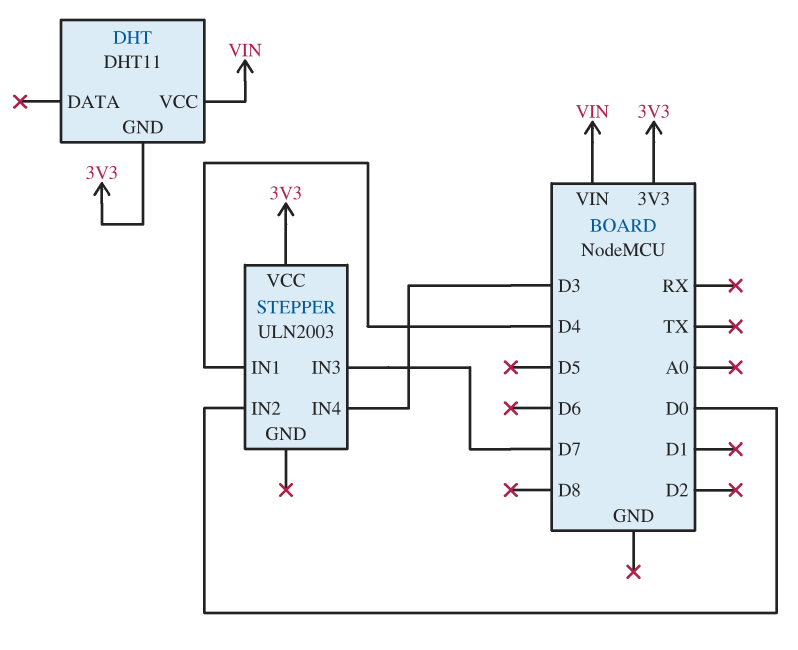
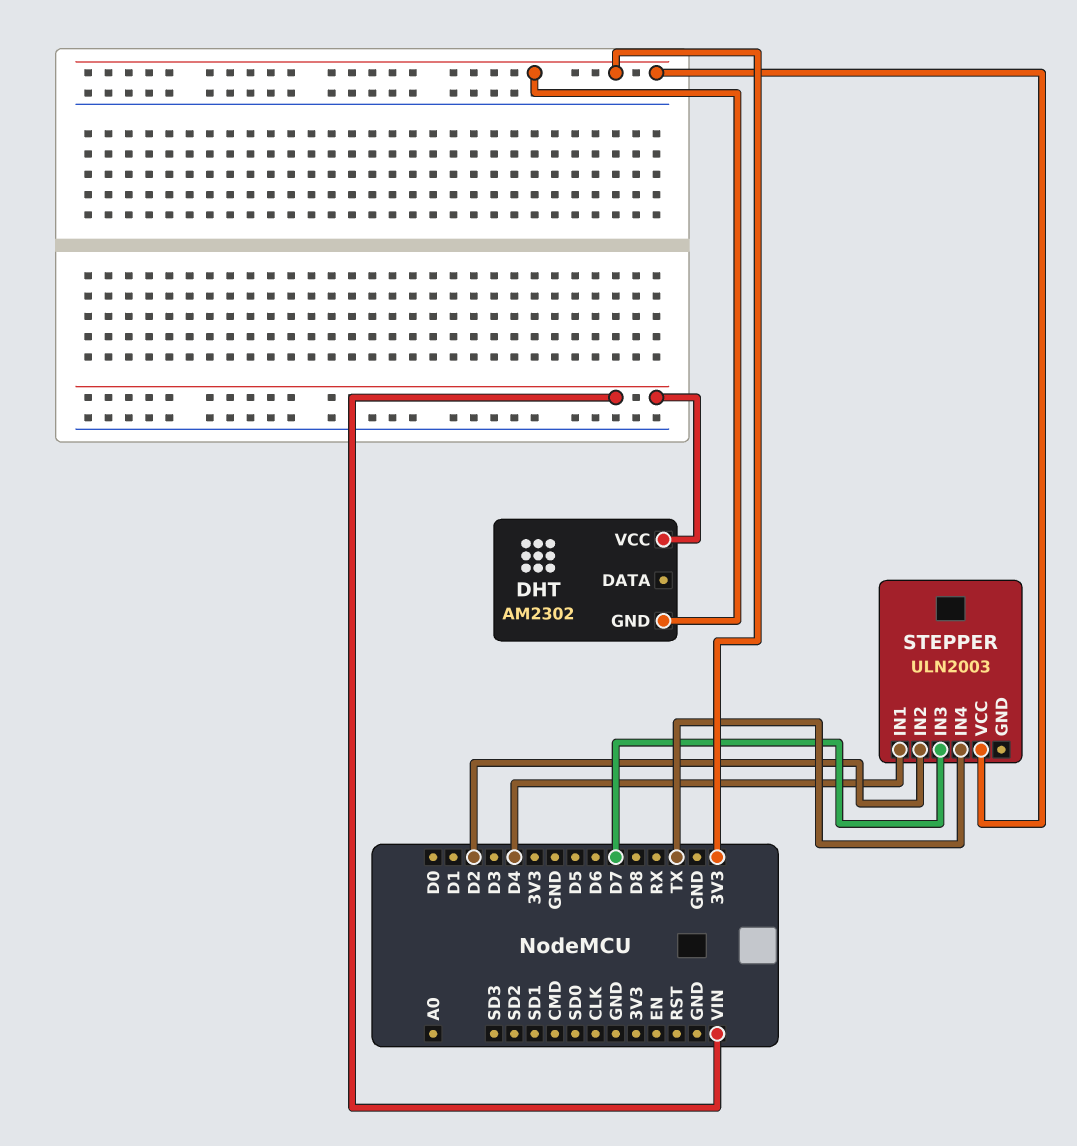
DHT: DHT11 -> AM2302
STEPPER pin IN2: D0 -> D2
STEPPER pin IN4: D3 -> TX

